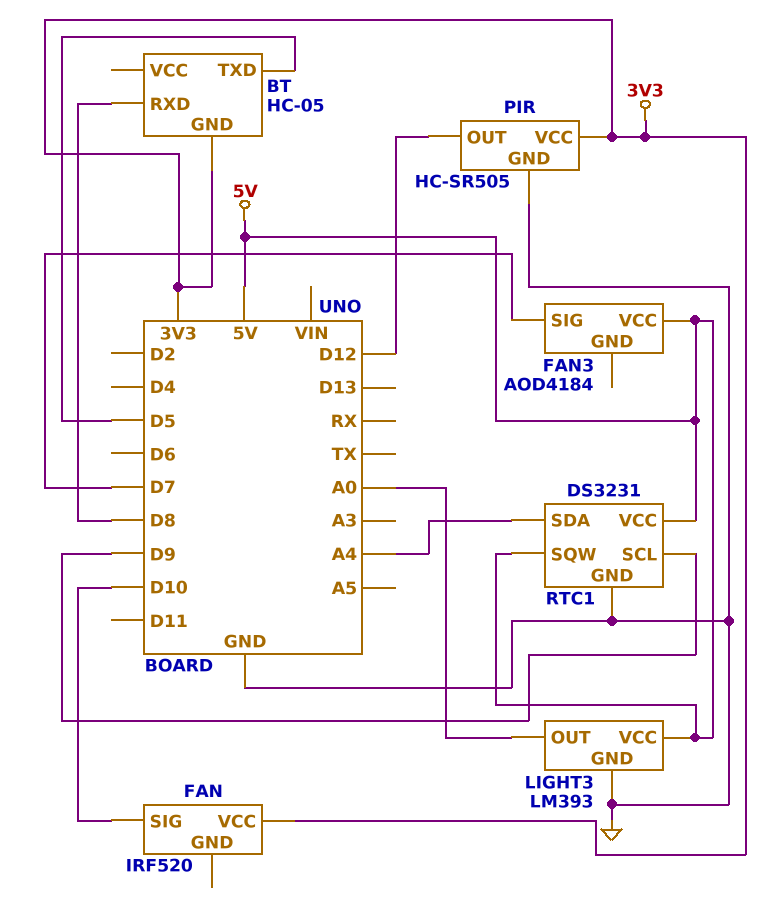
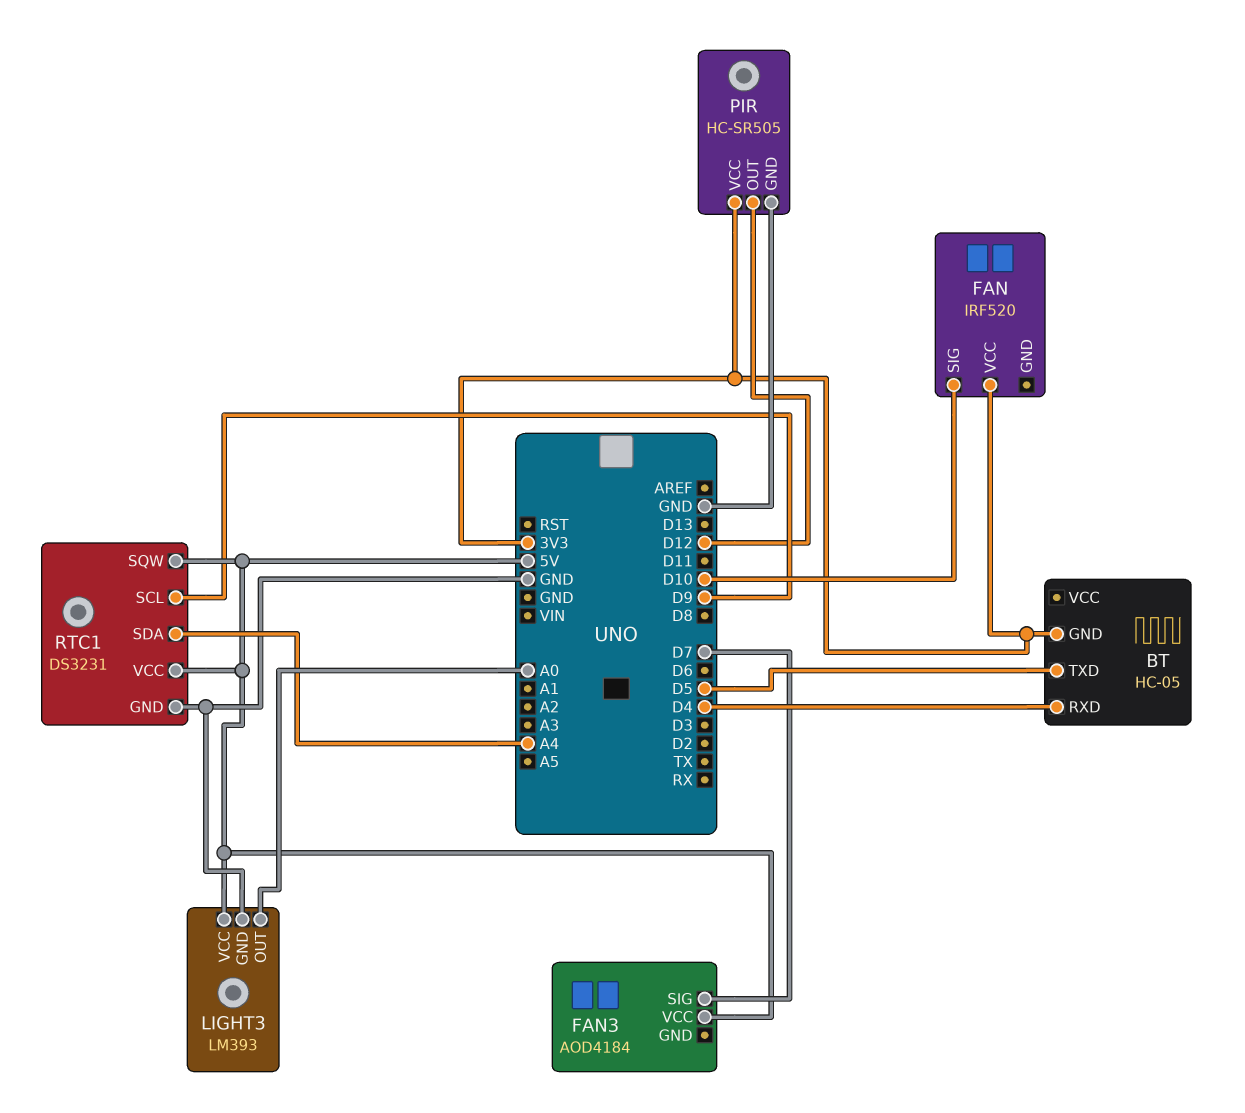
BT pin RXD: D8 -> D4

